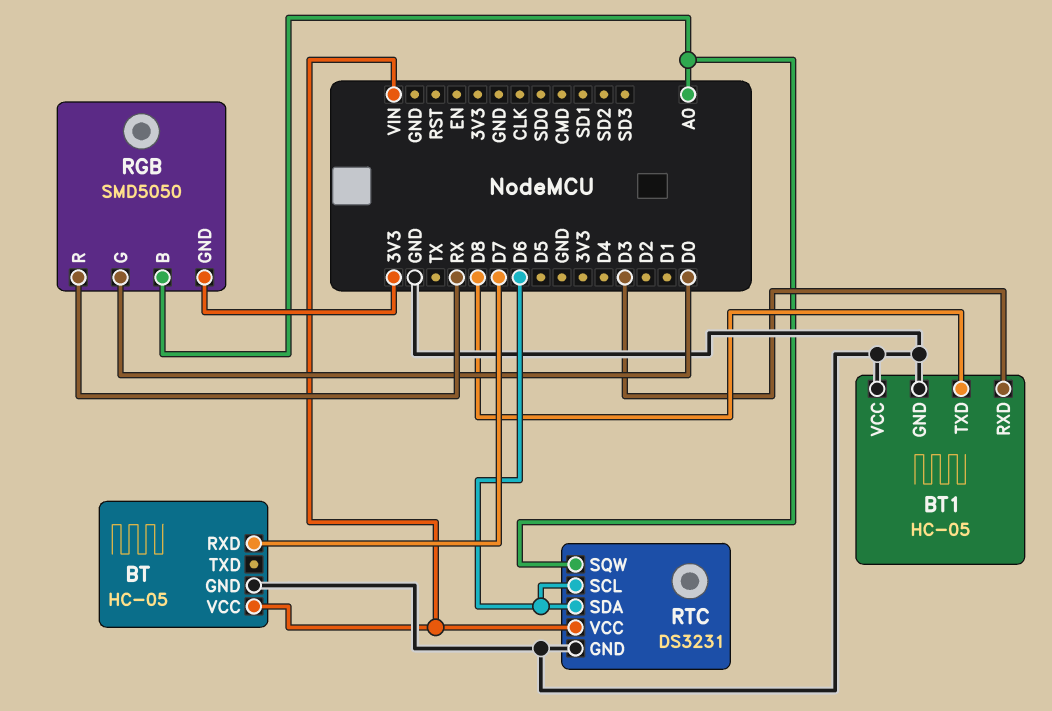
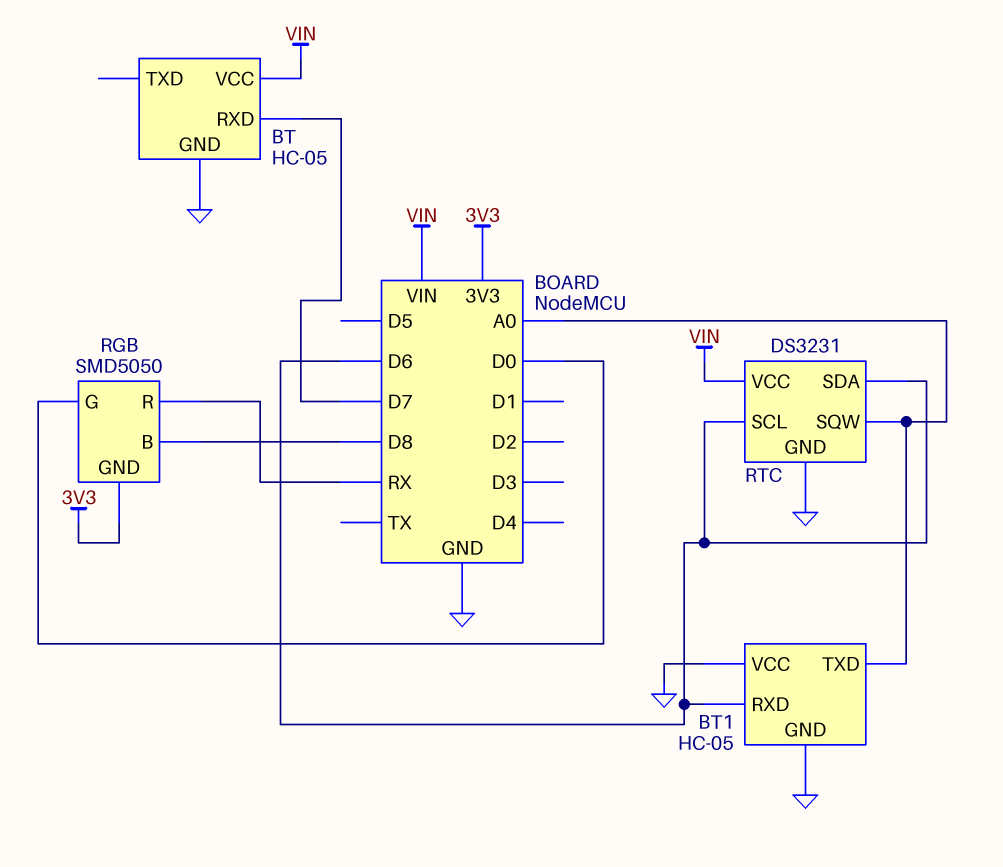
BT1 pin RXD: D3 -> D6
BT1 pin TXD: D8 -> A0
RGB pin B: A0 -> D8

